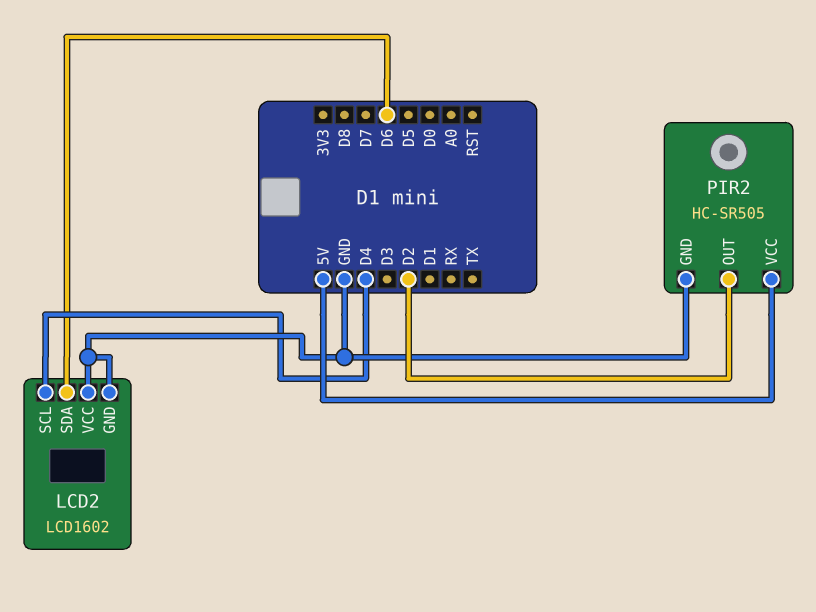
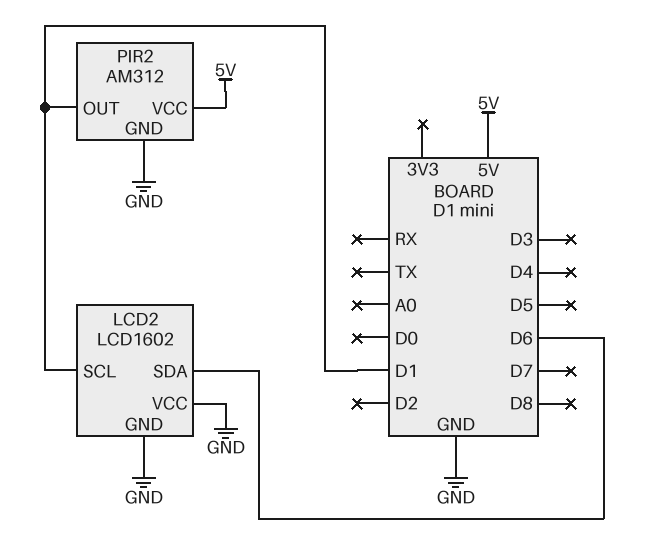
LCD2 pin SCL: D4 -> D1
PIR2: HC-SR505 -> AM312
PIR2 pin OUT: D2 -> D1

